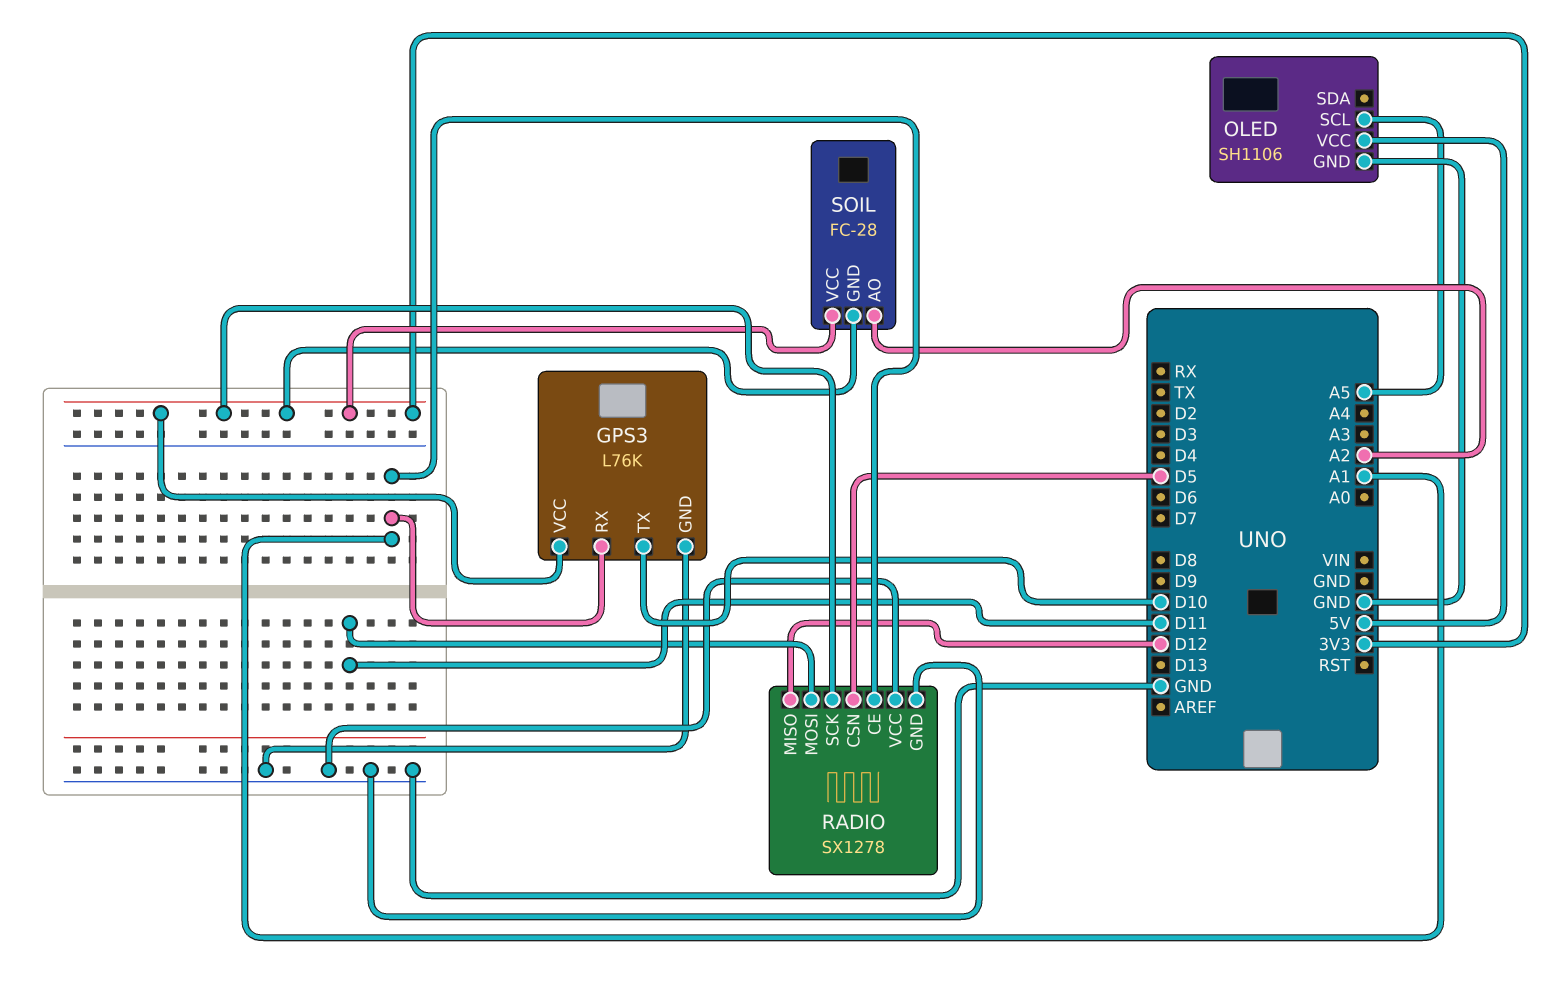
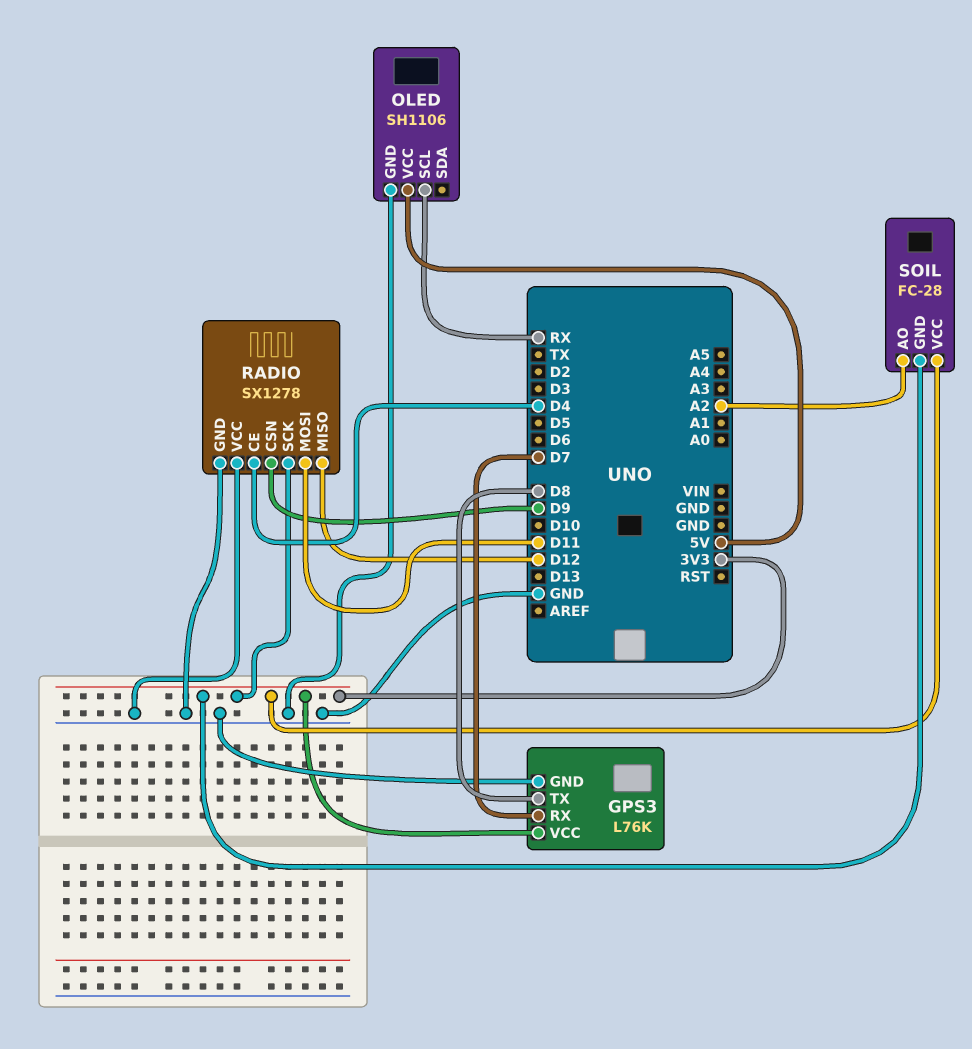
GPS3 pin RX: A1 -> D7
GPS3 pin TX: D10 -> D8
OLED pin SCL: A5 -> RX
RADIO pin CE: A1 -> D4
RADIO pin CSN: D5 -> D9

